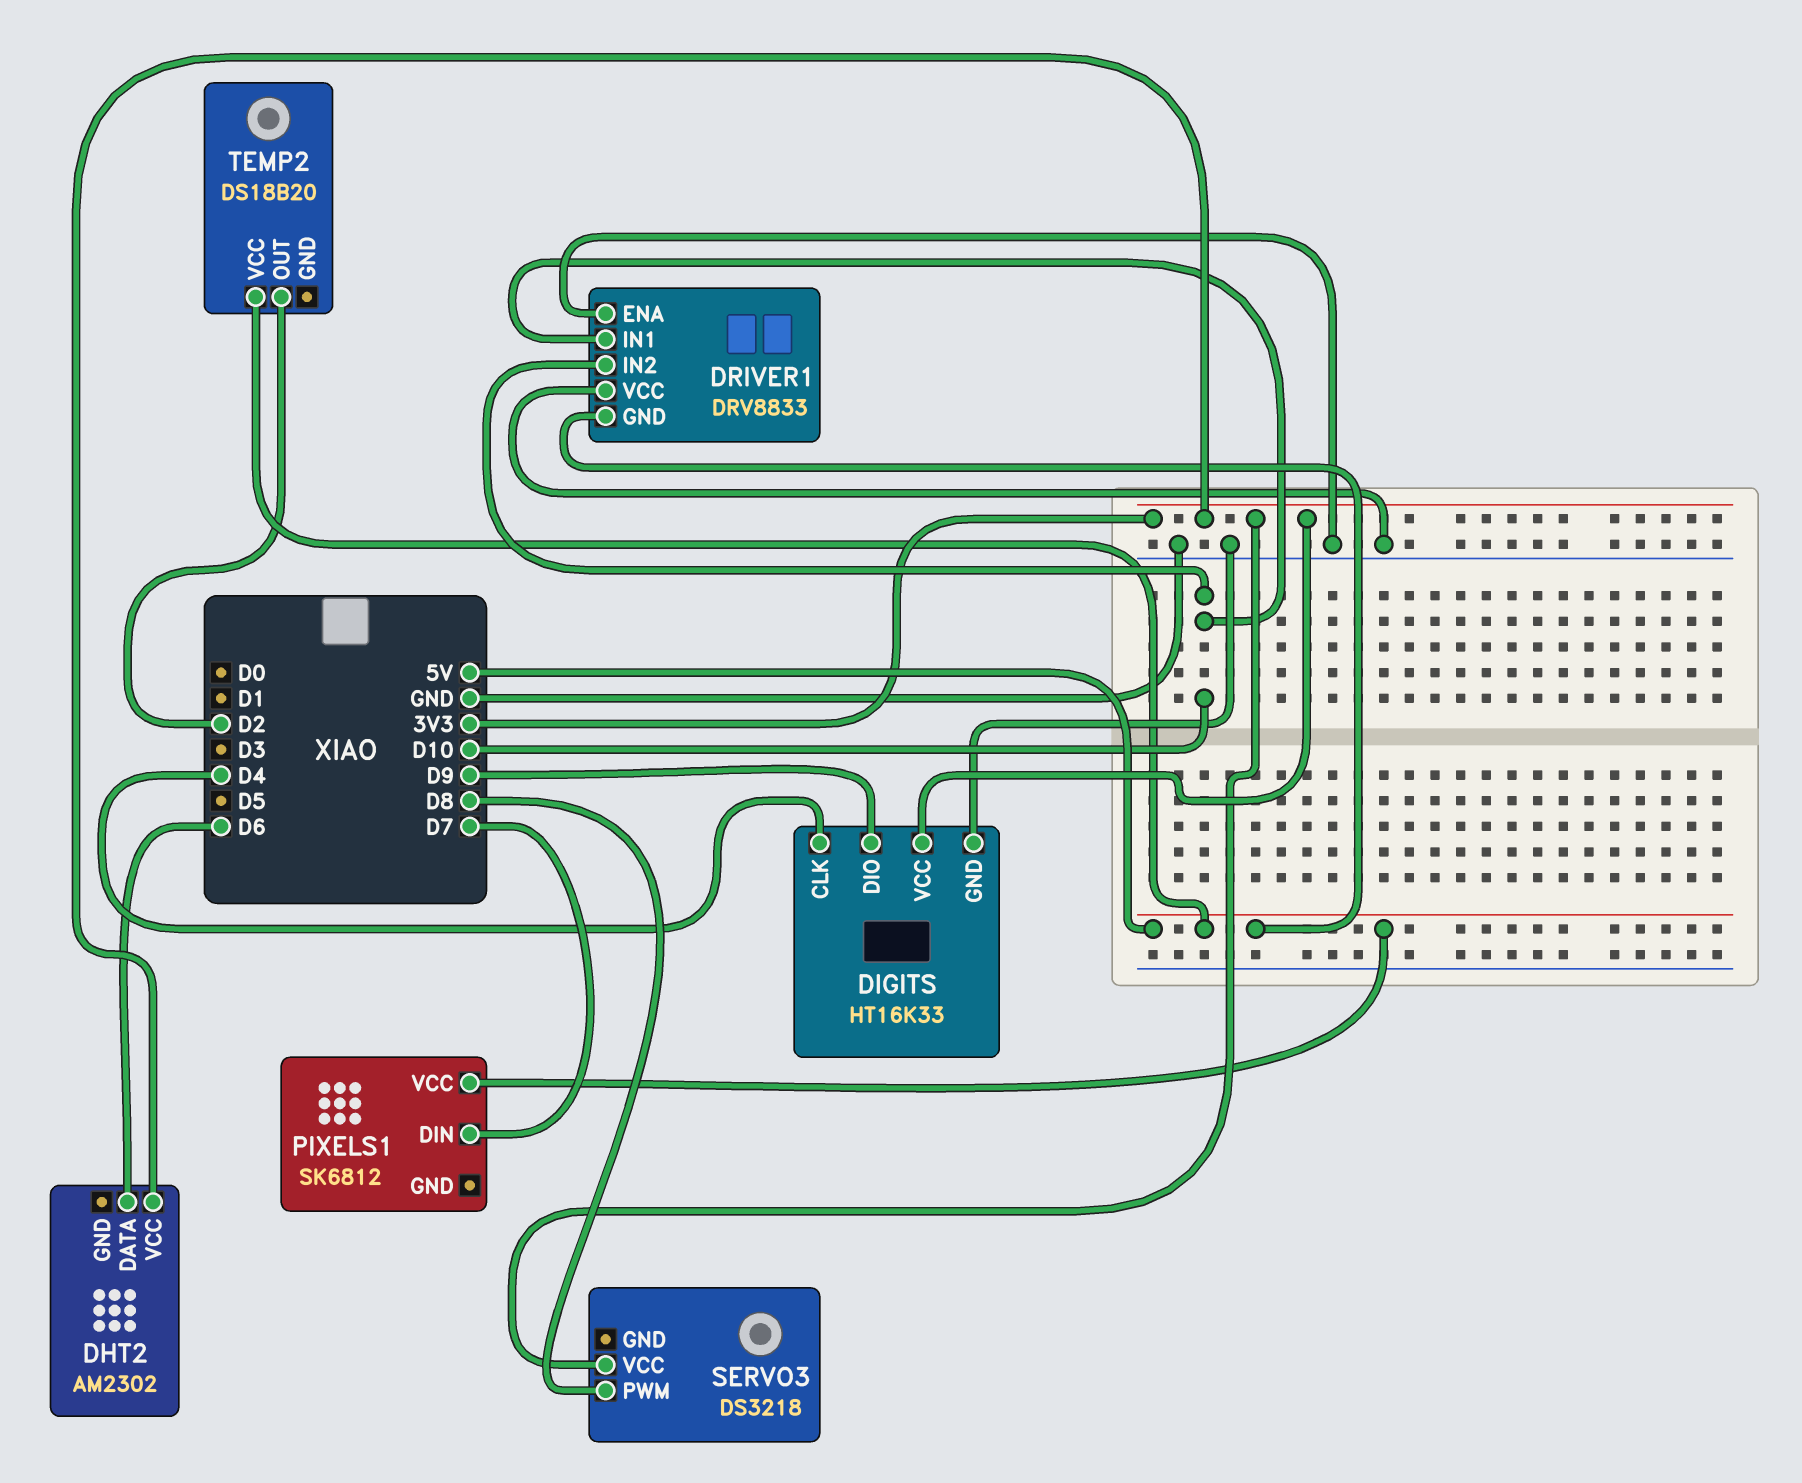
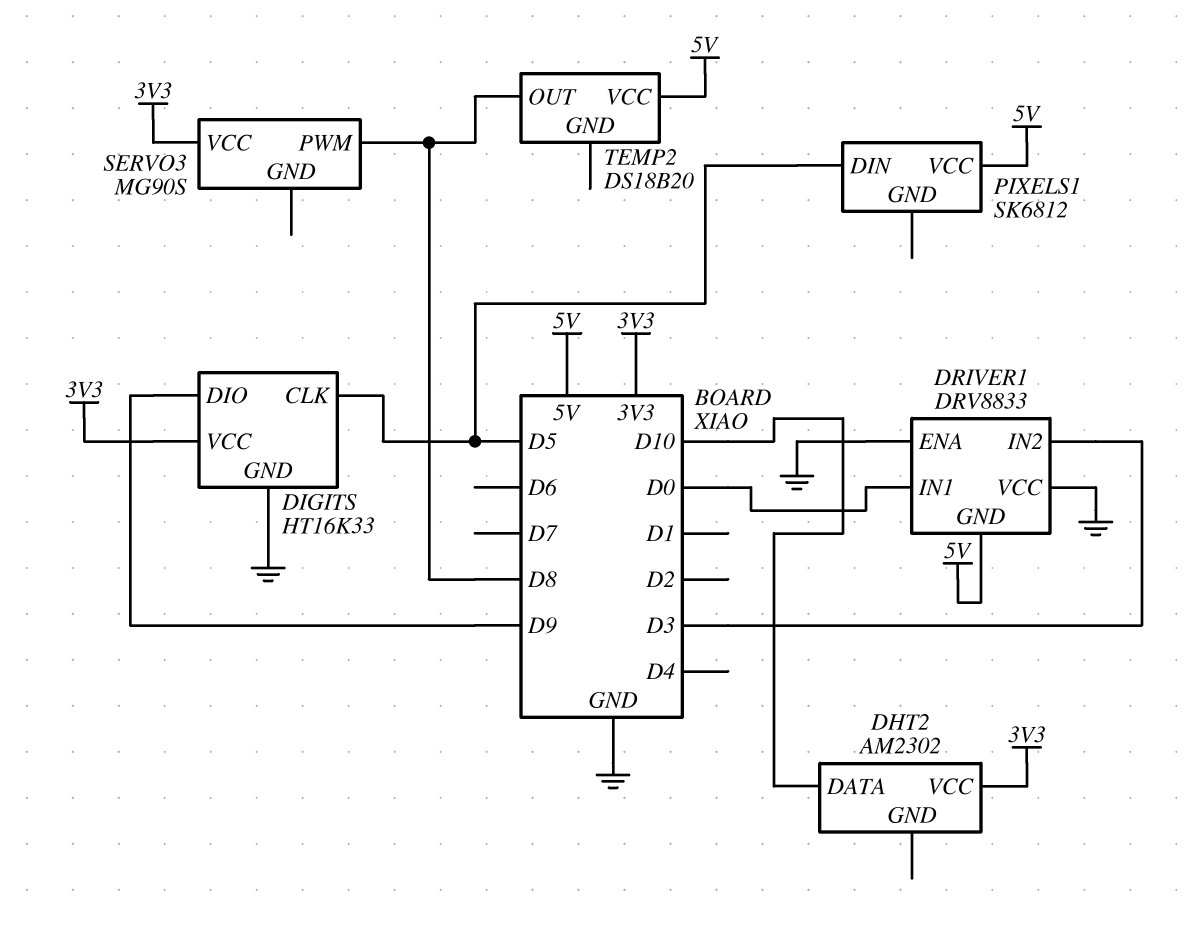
DHT2 pin DATA: D6 -> D10
DIGITS pin CLK: D4 -> D5
DRIVER1 pin IN1: D10 -> D0
DRIVER1 pin IN2: D10 -> D3
PIXELS1 pin DIN: D7 -> D5
SERVO3: DS3218 -> MG90S
TEMP2 pin OUT: D2 -> D8

